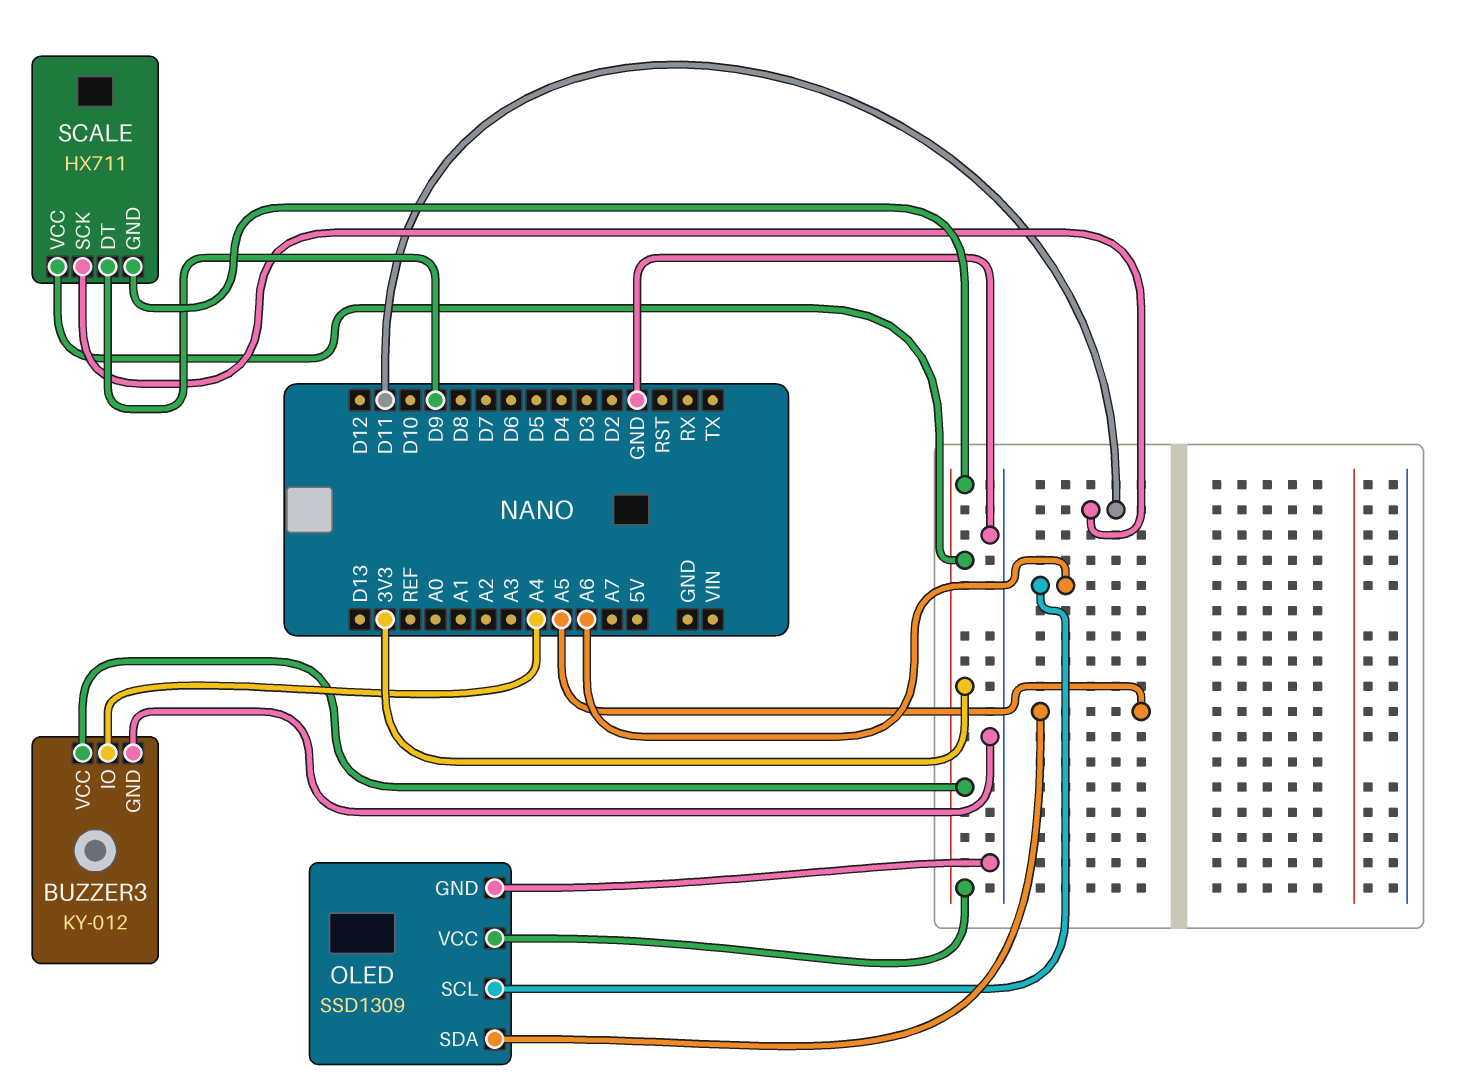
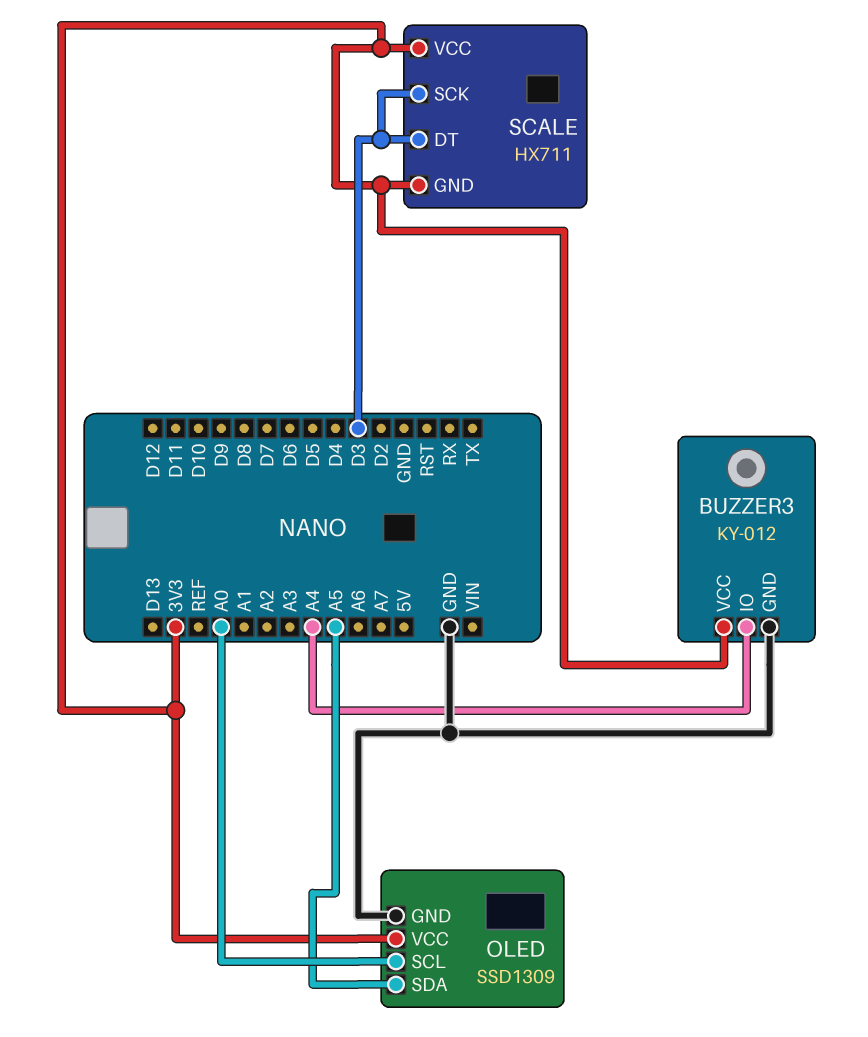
OLED pin SCL: A6 -> A0
SCALE pin DT: D9 -> D3
SCALE pin SCK: D11 -> D3

